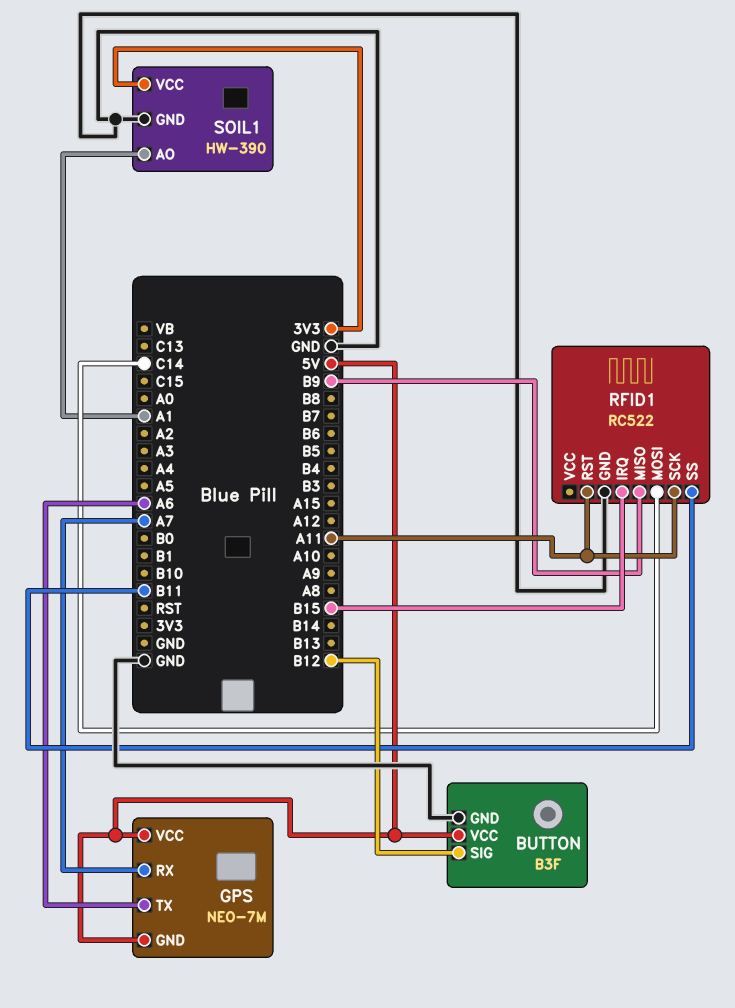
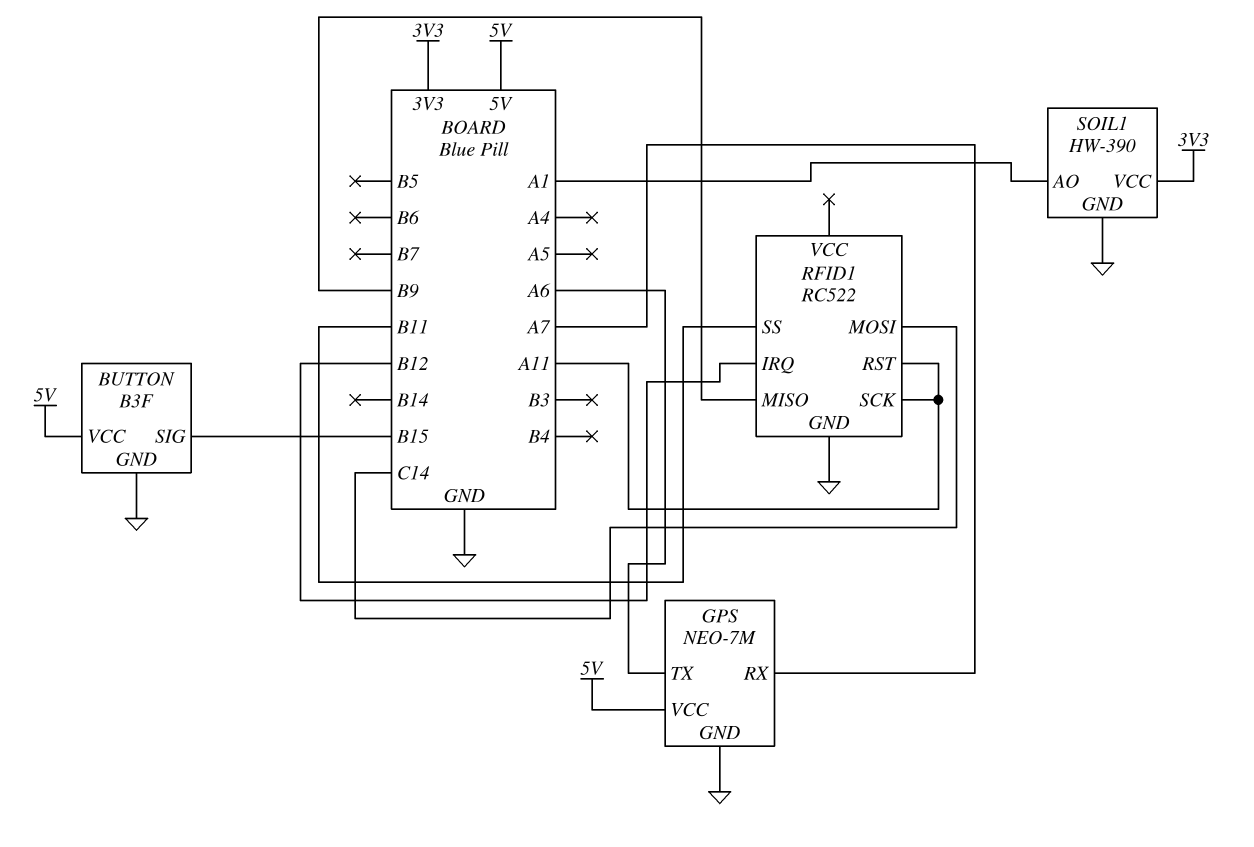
BUTTON pin SIG: B12 -> B15
GPS pin GND: 5V -> GND
RFID1 pin IRQ: B15 -> B12

